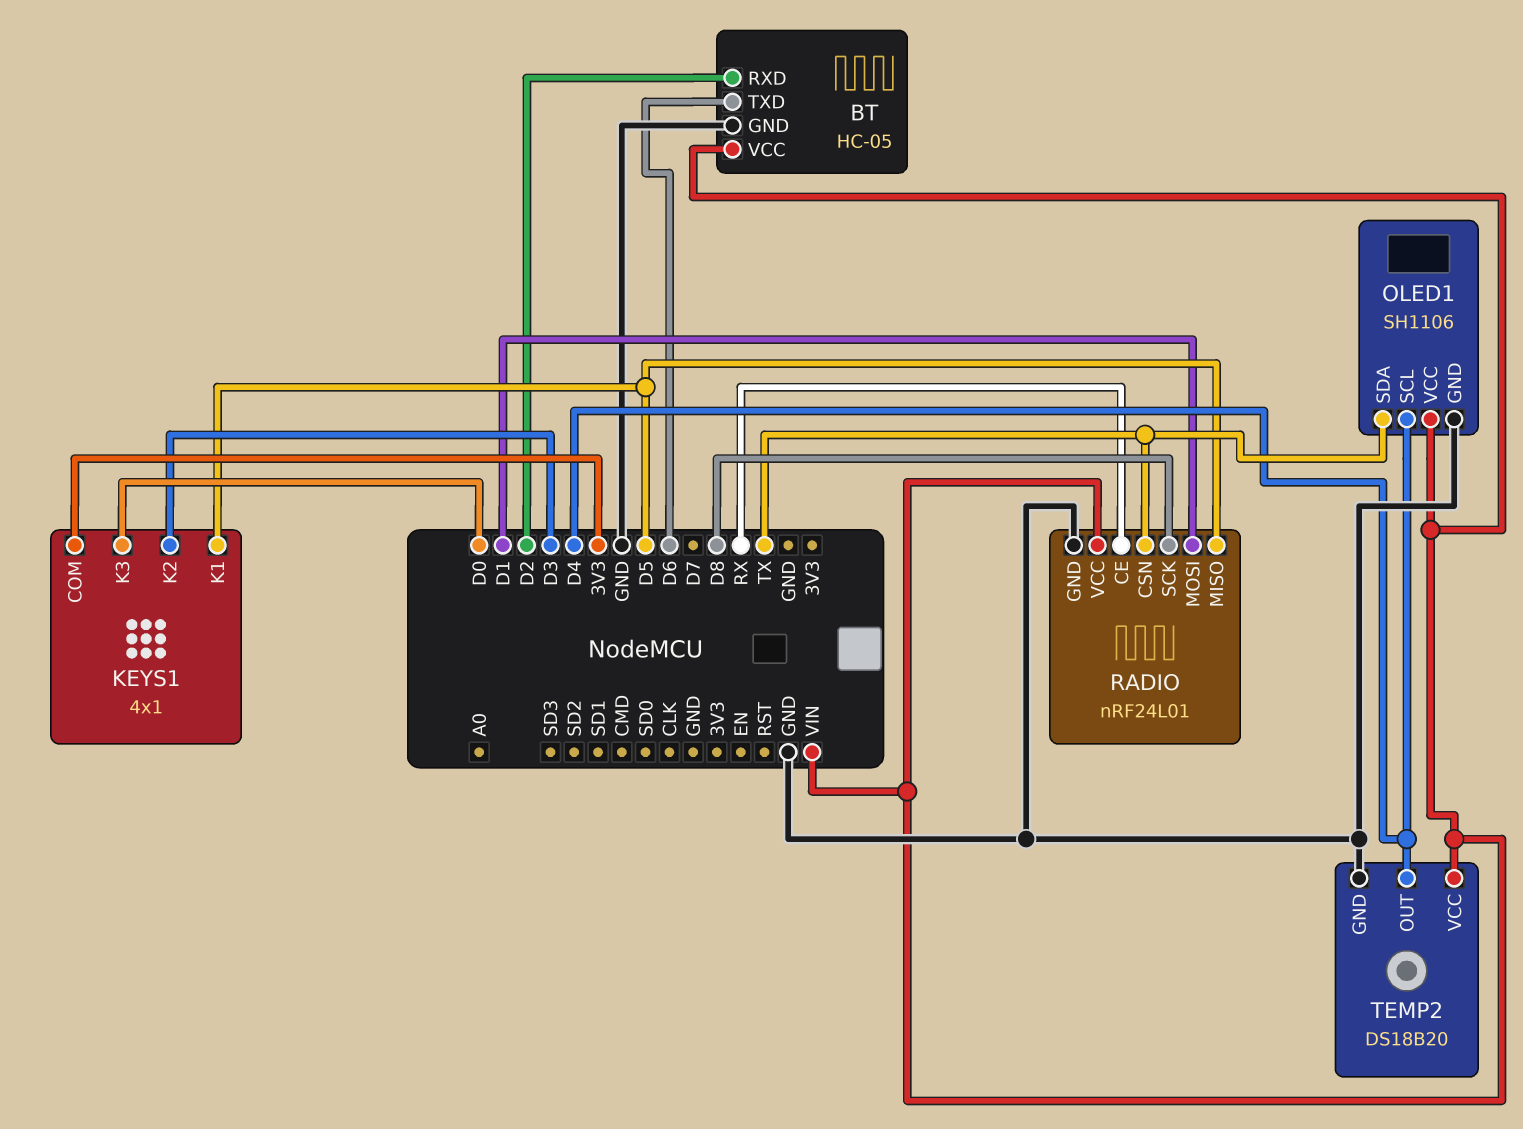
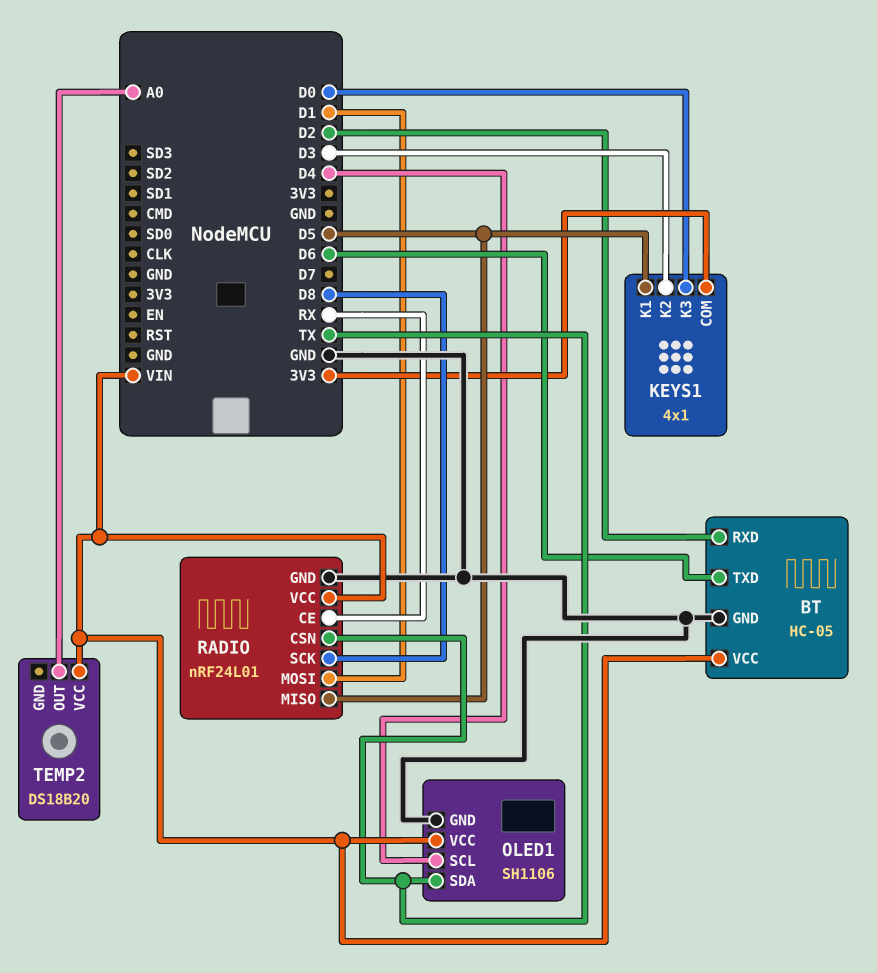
TEMP2 pin GND: GND -> none
TEMP2 pin OUT: D4 -> A0

